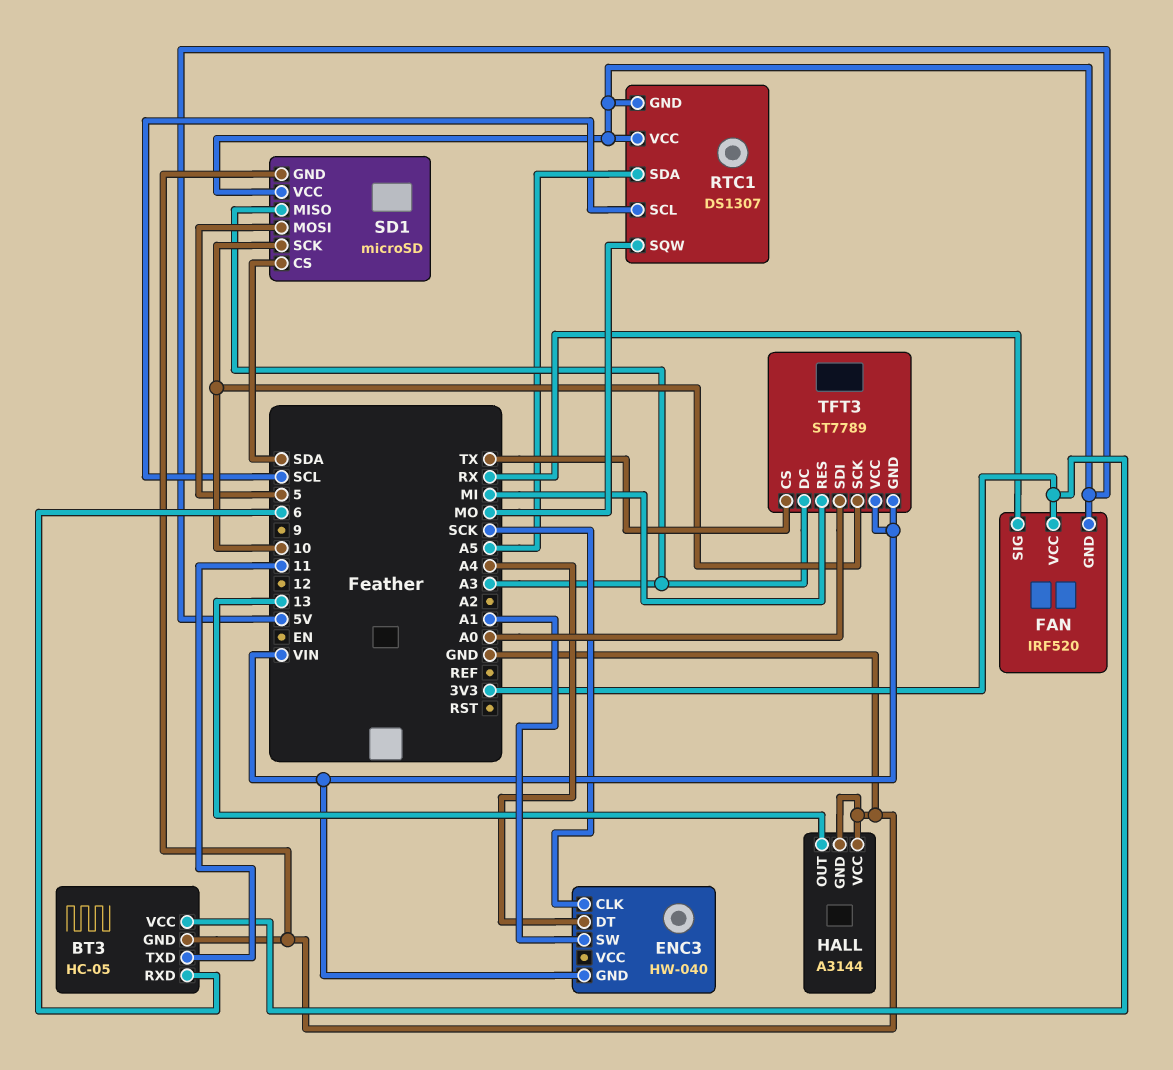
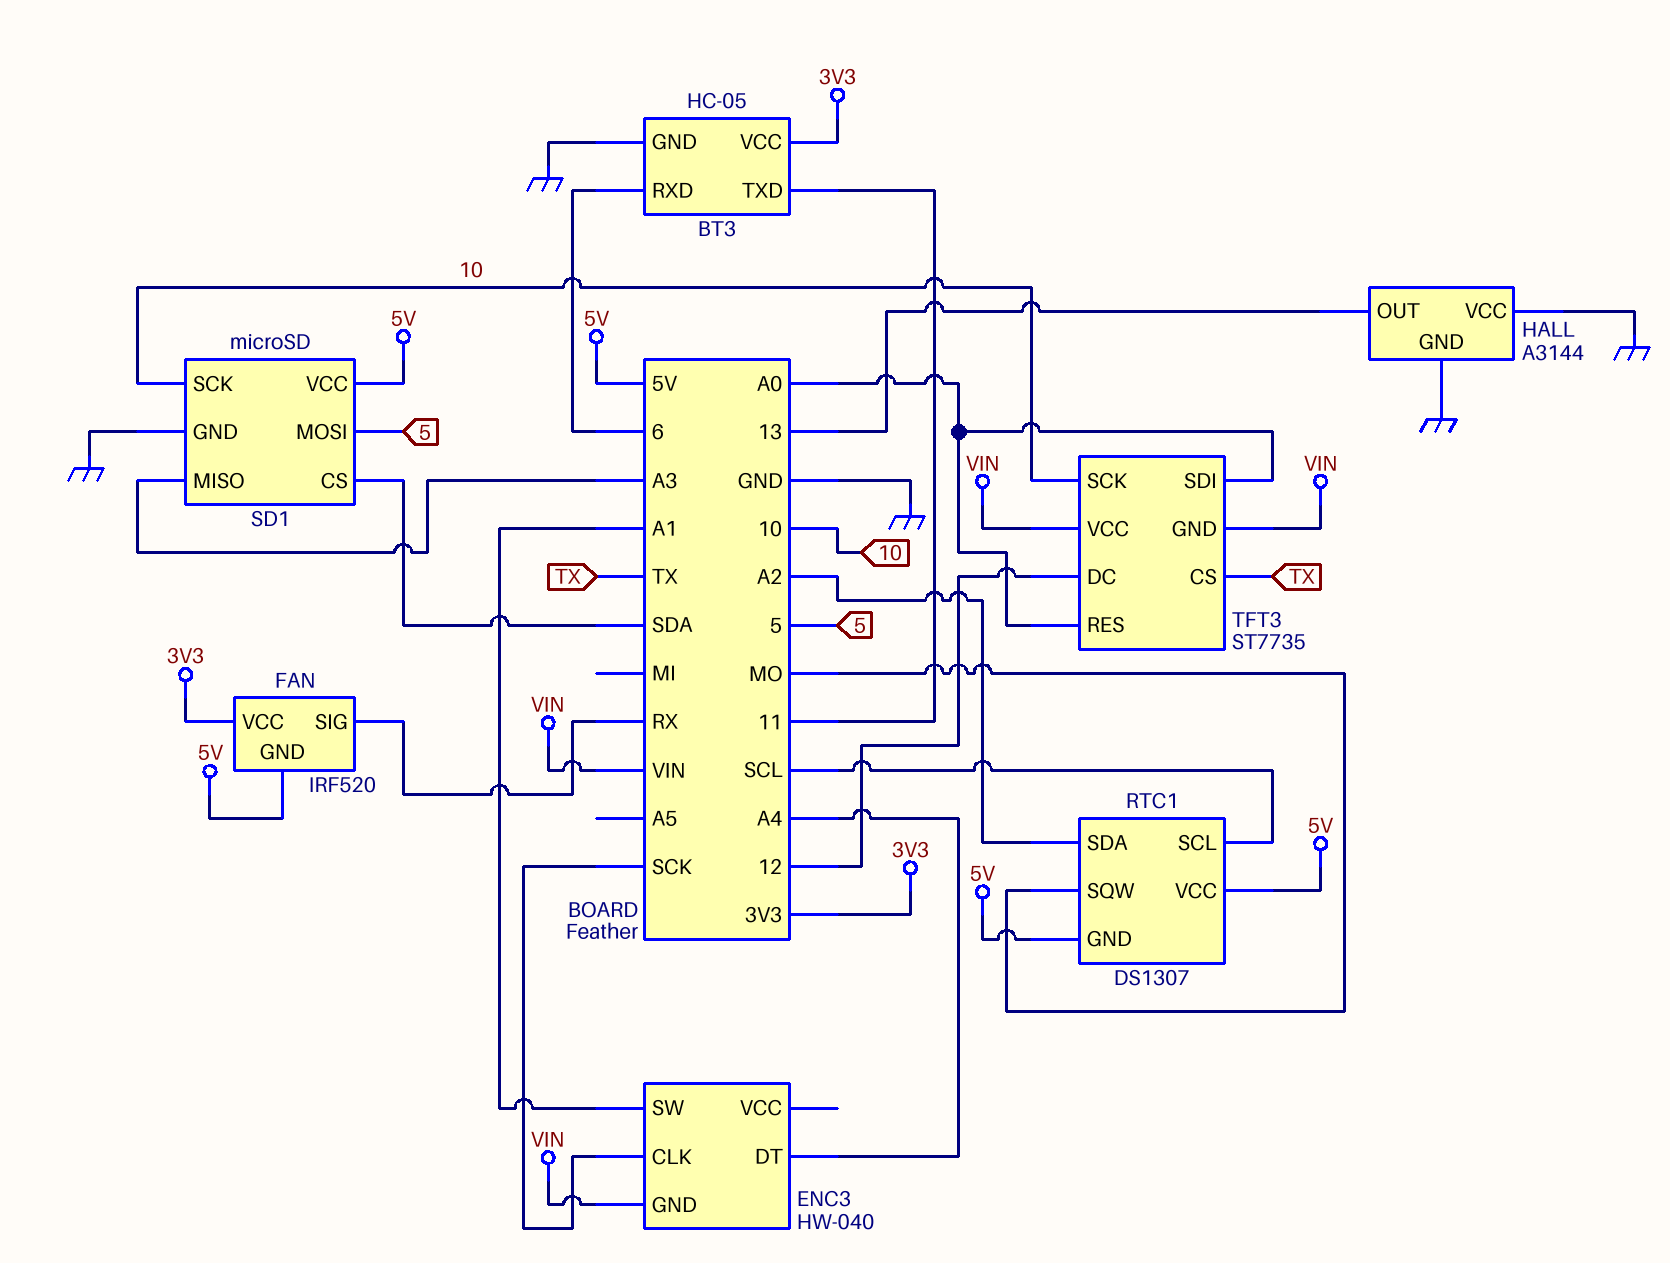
RTC1 pin SDA: A5 -> A2
TFT3: ST7789 -> ST7735
TFT3 pin DC: A3 -> 12
TFT3 pin RES: MI -> A0

